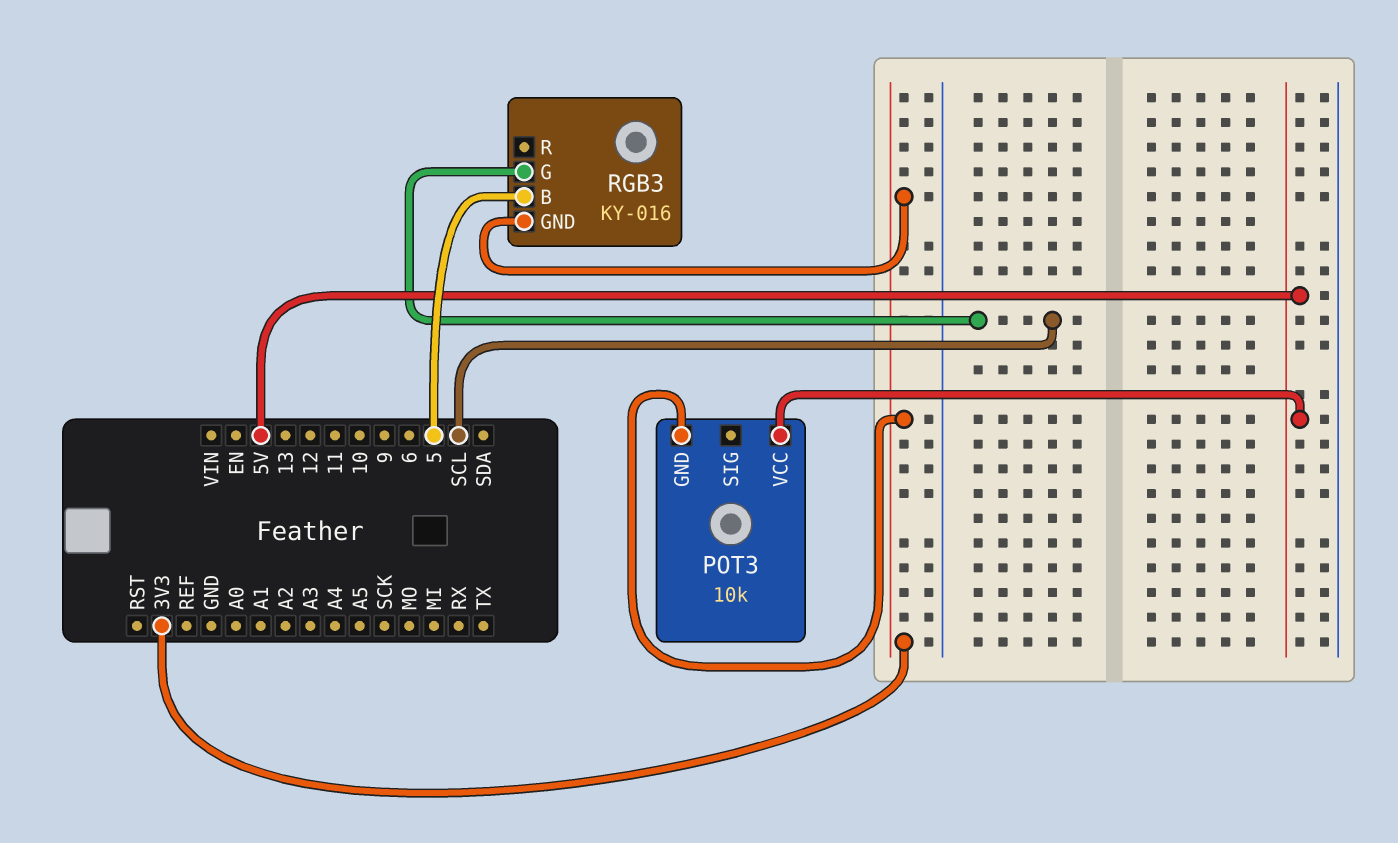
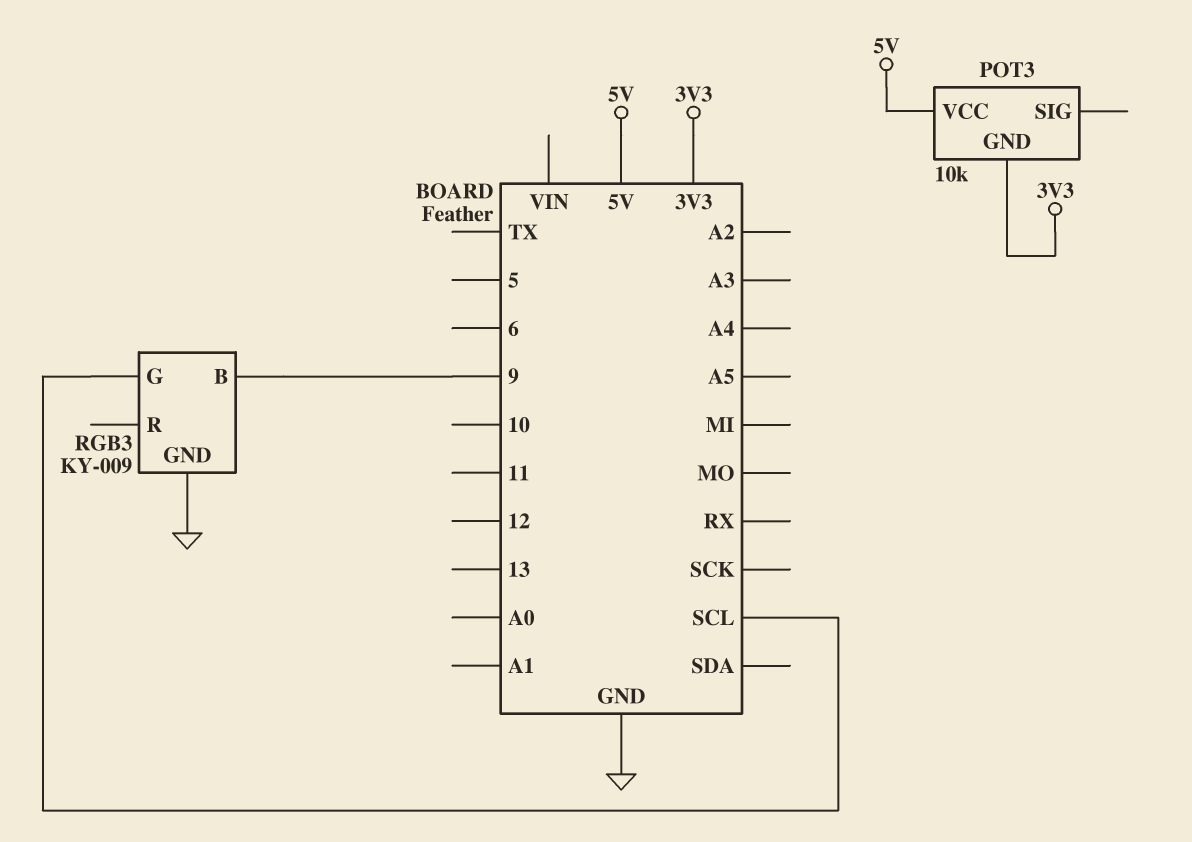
RGB3: KY-016 -> KY-009
RGB3 pin B: 5 -> 9
RGB3 pin GND: 3V3 -> GND

